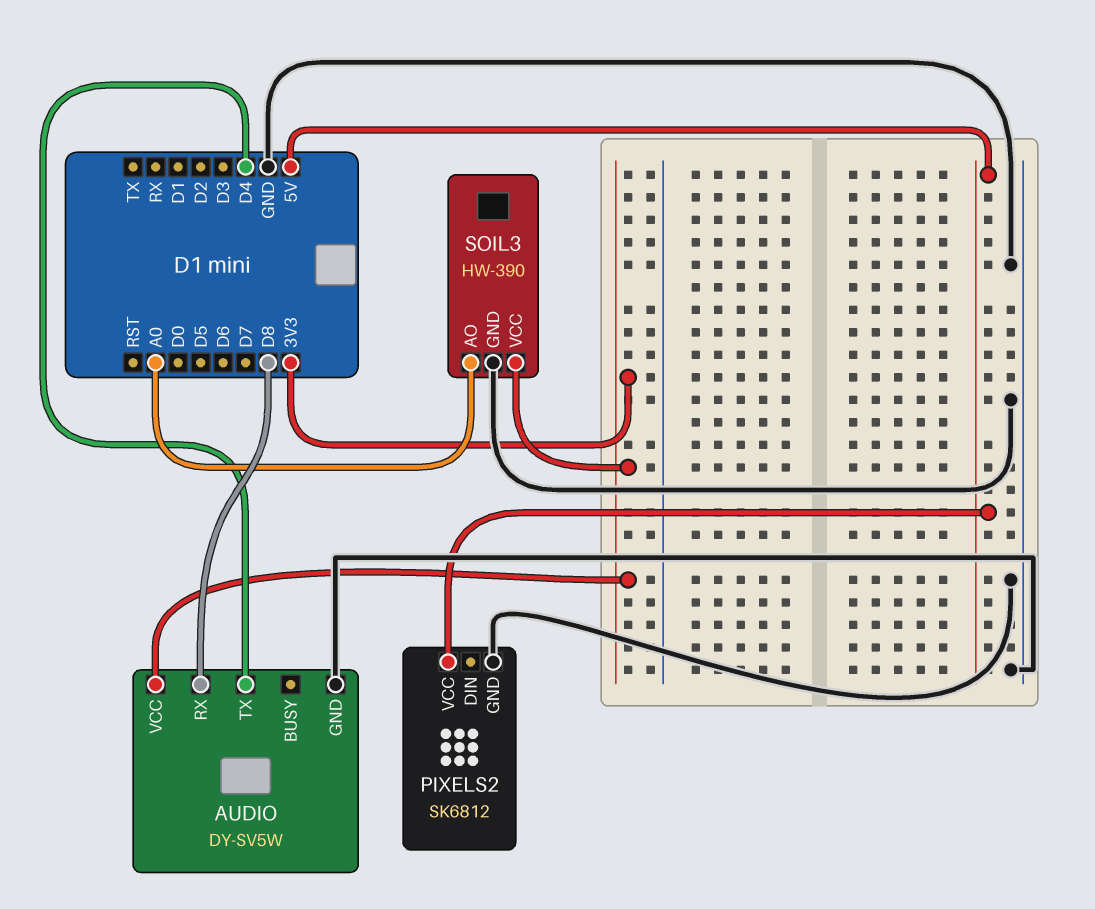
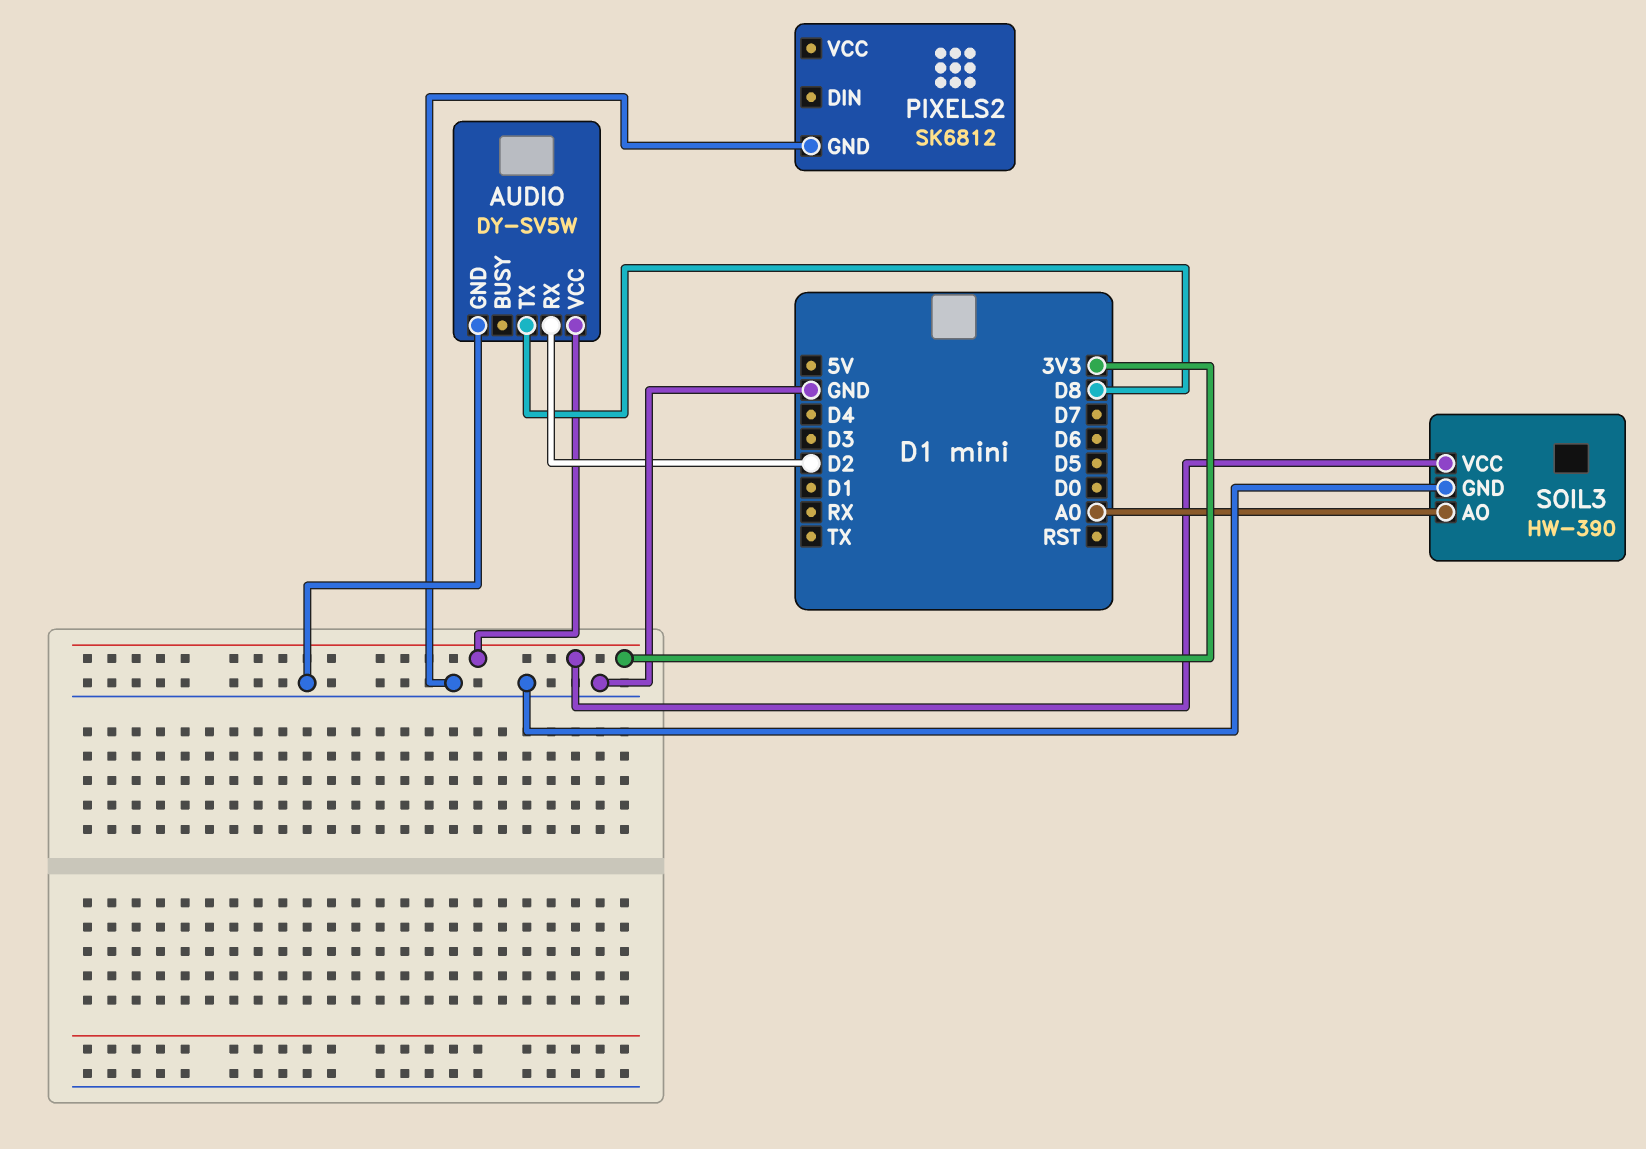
AUDIO pin RX: D8 -> D2
AUDIO pin TX: D4 -> D8
PIXELS2 pin VCC: 5V -> none

